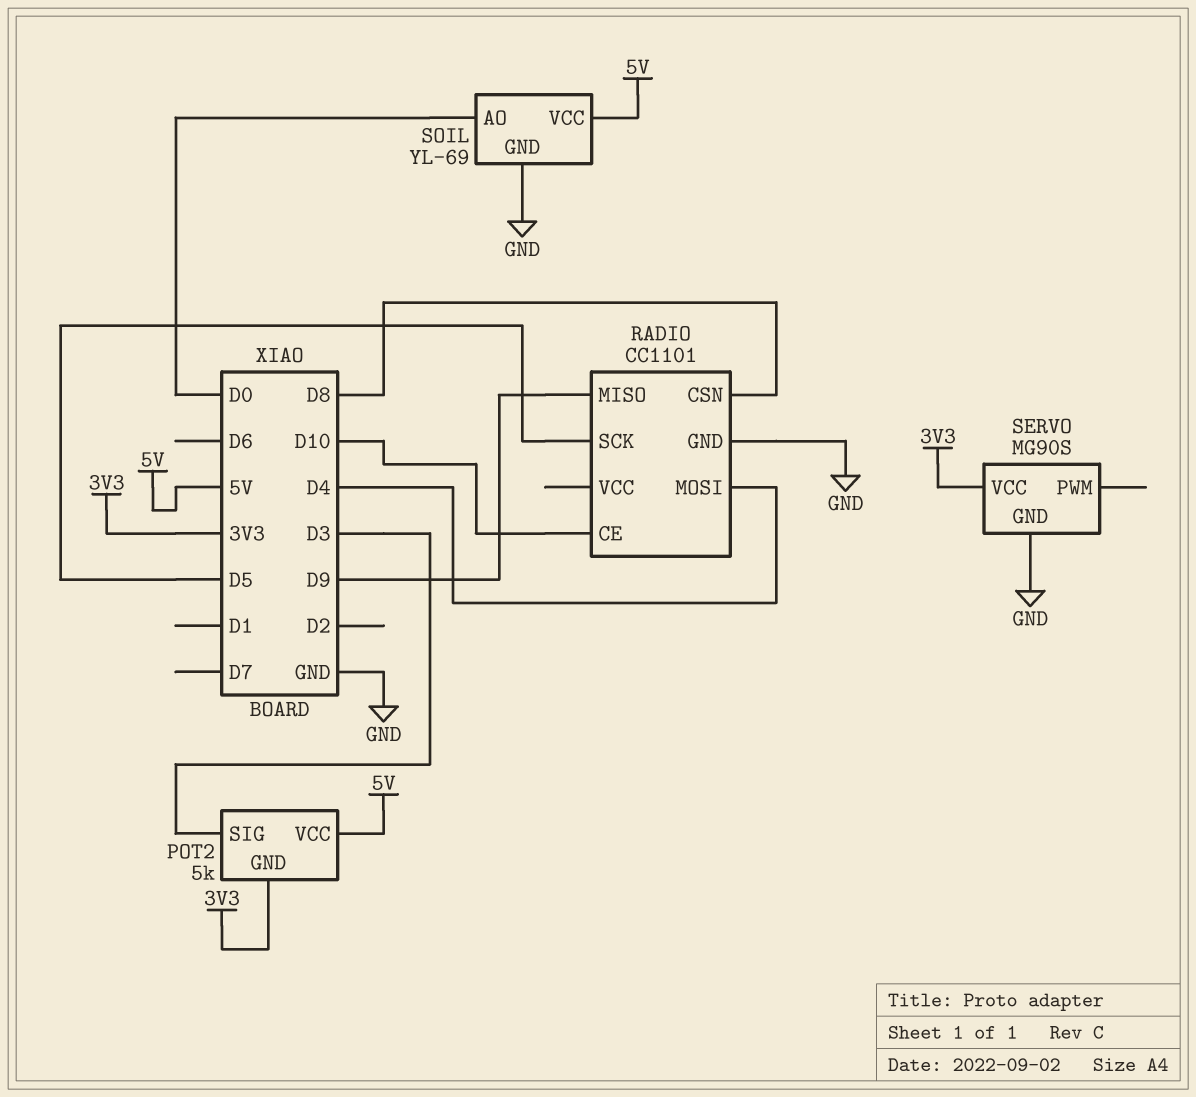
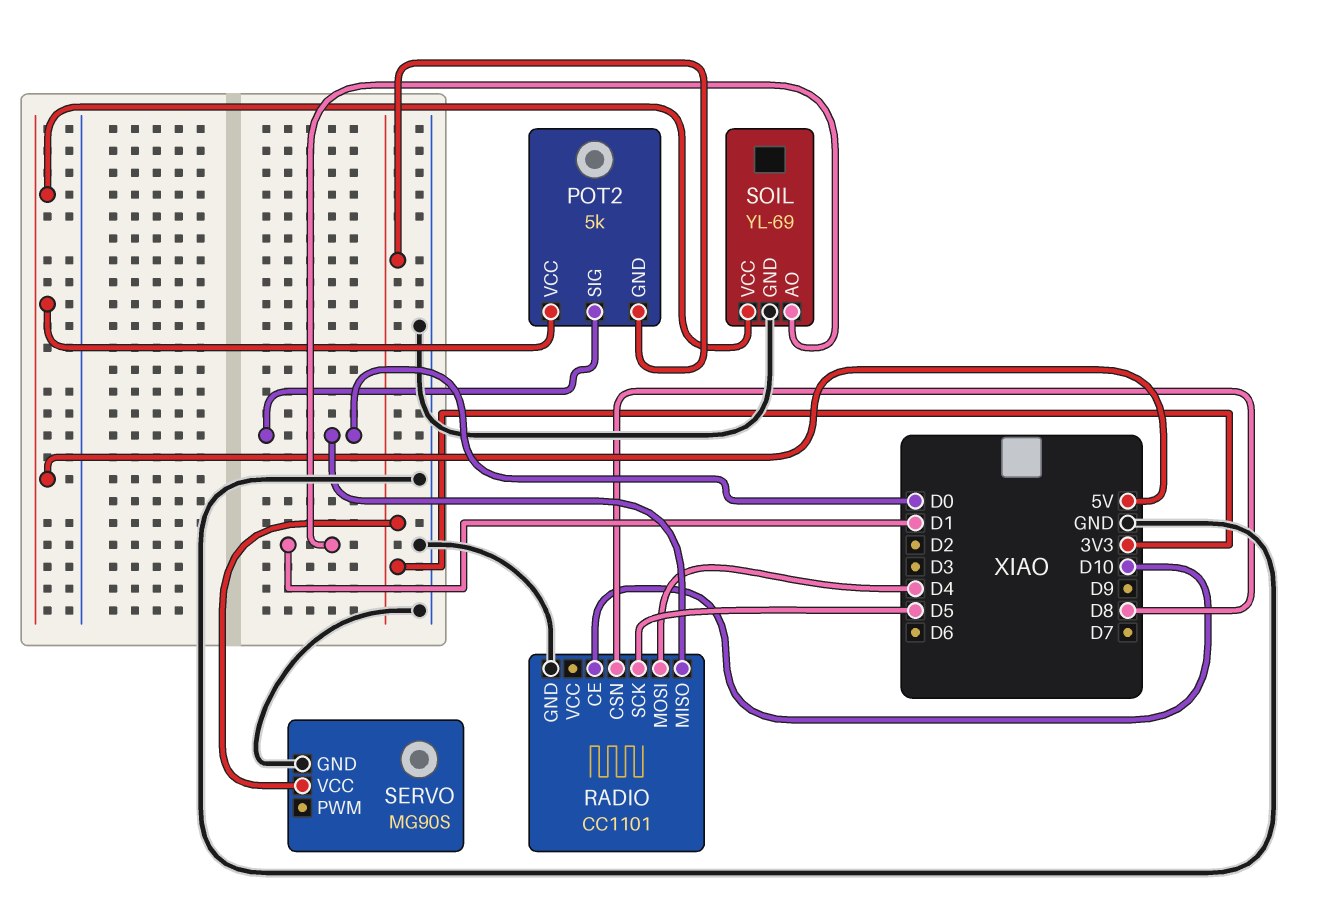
POT2 pin SIG: D3 -> D0
RADIO pin MISO: D9 -> D0
SOIL pin AO: D0 -> D1

